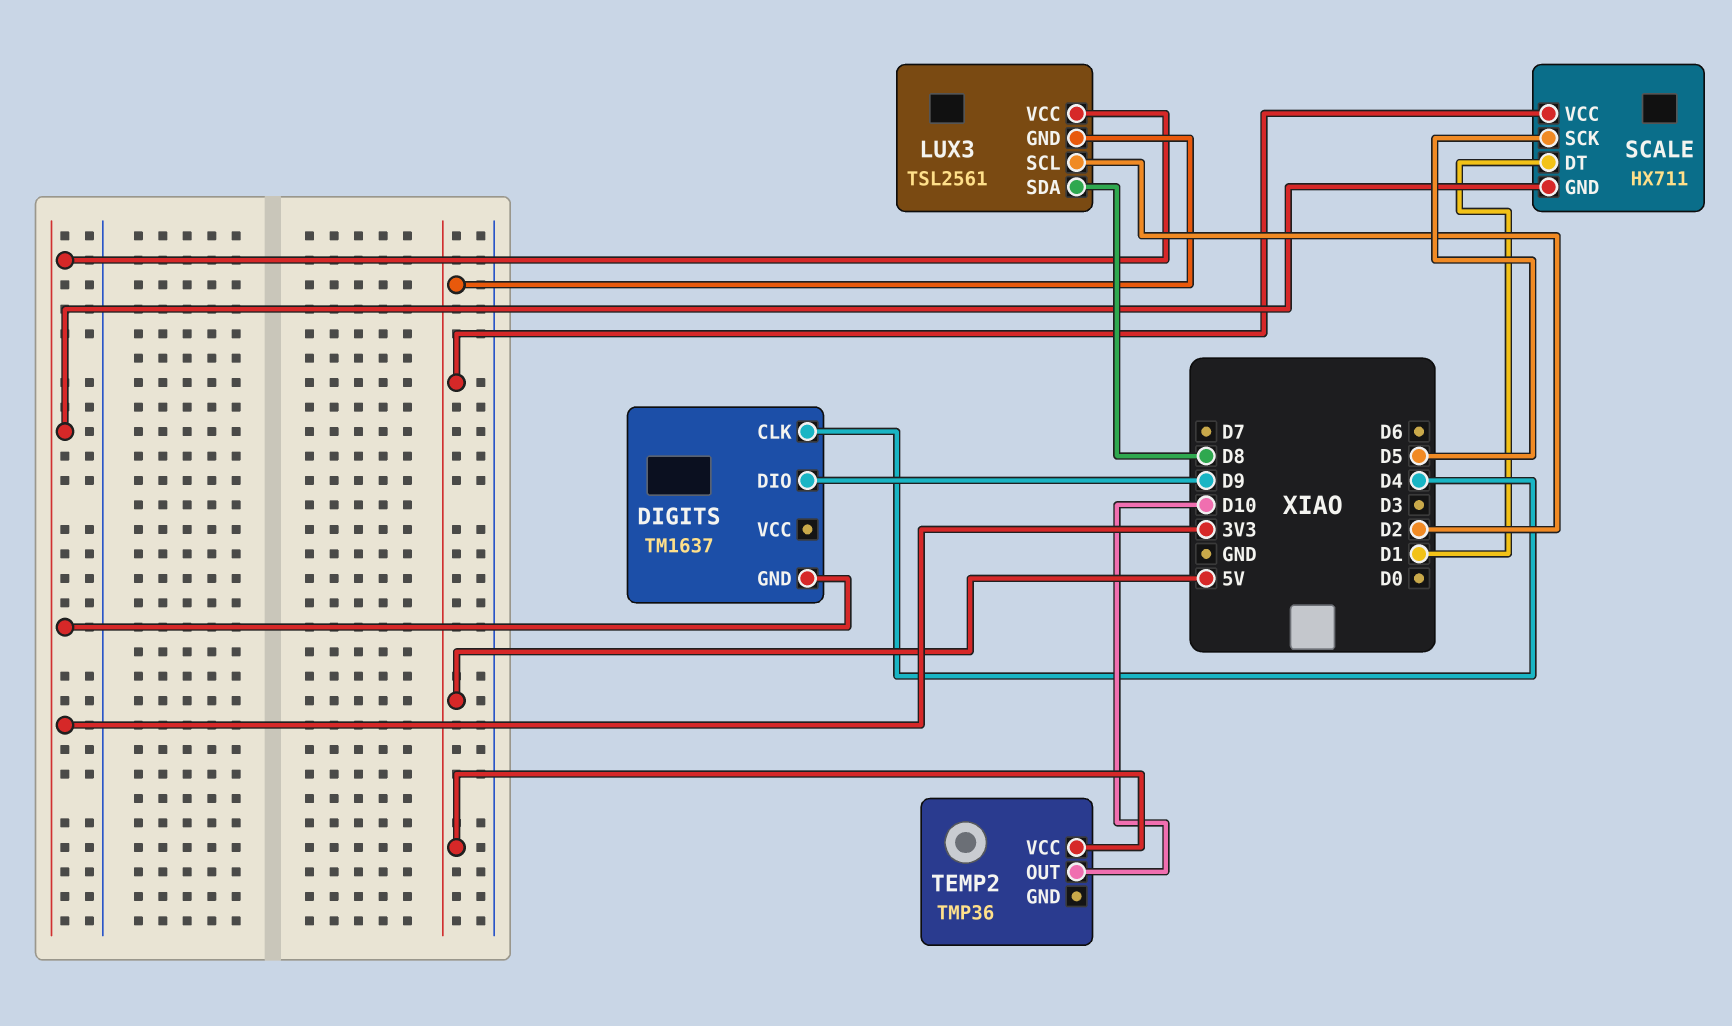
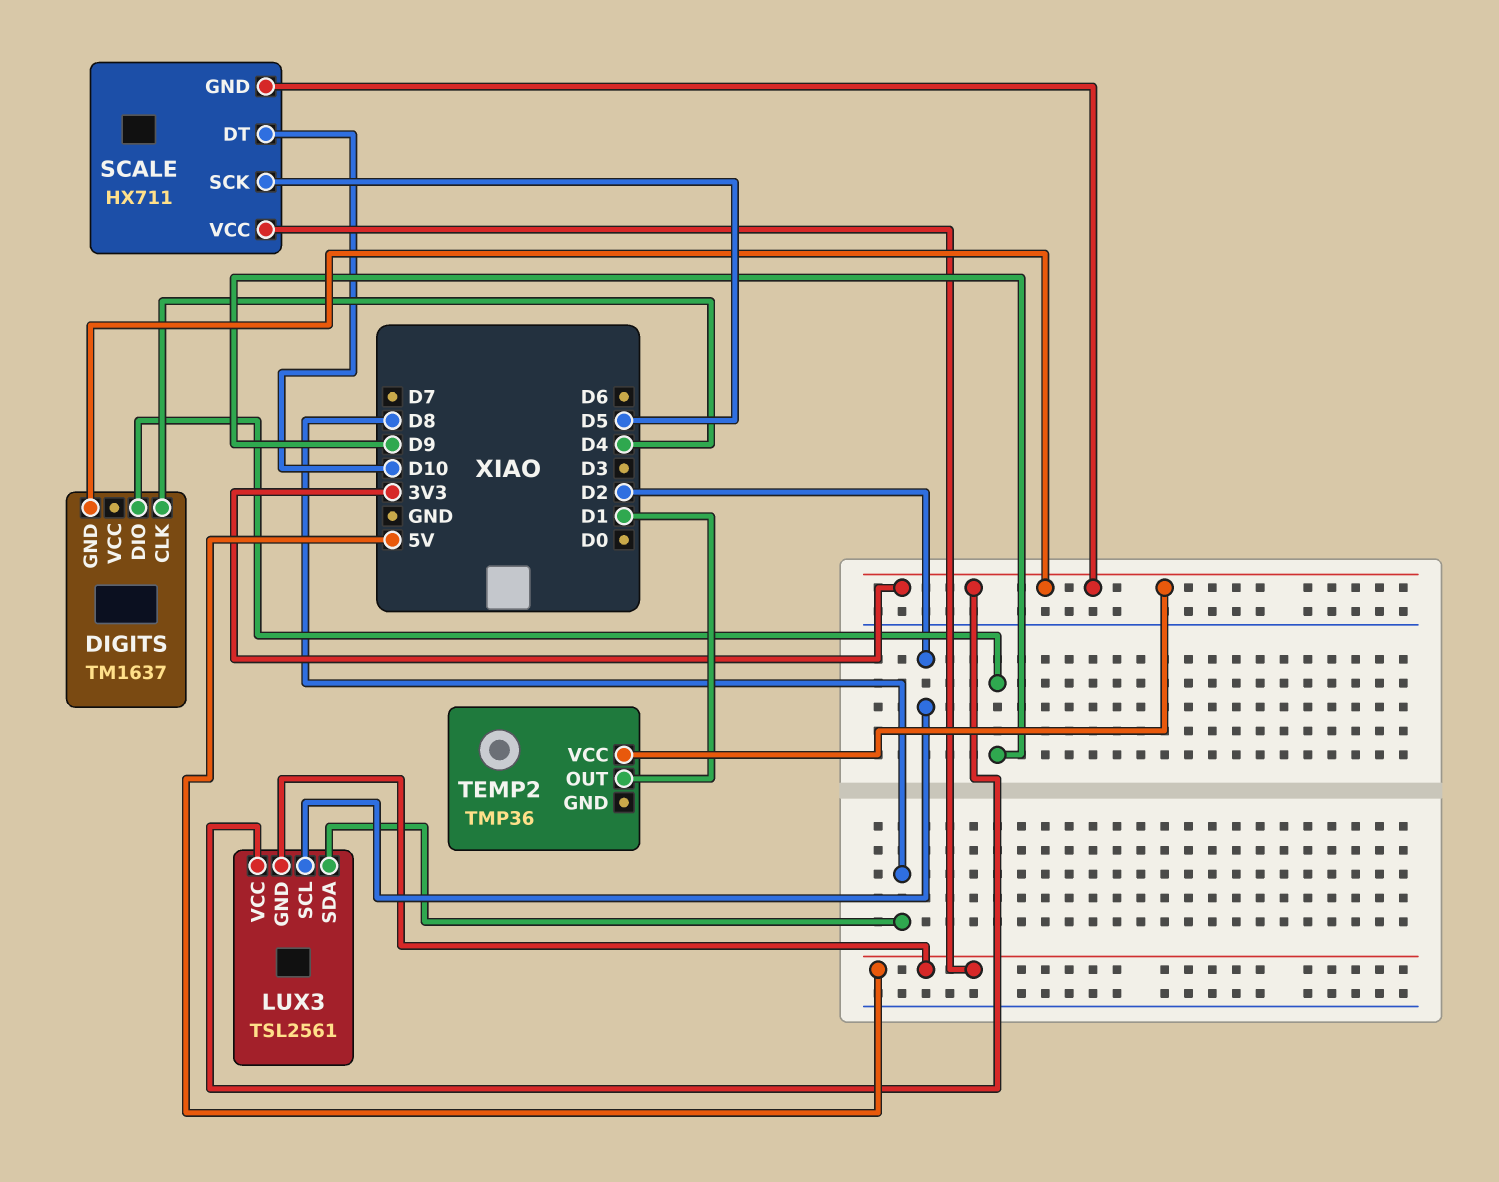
SCALE pin DT: D1 -> D10
TEMP2 pin OUT: D10 -> D1
TEMP2 pin VCC: 5V -> 3V3

